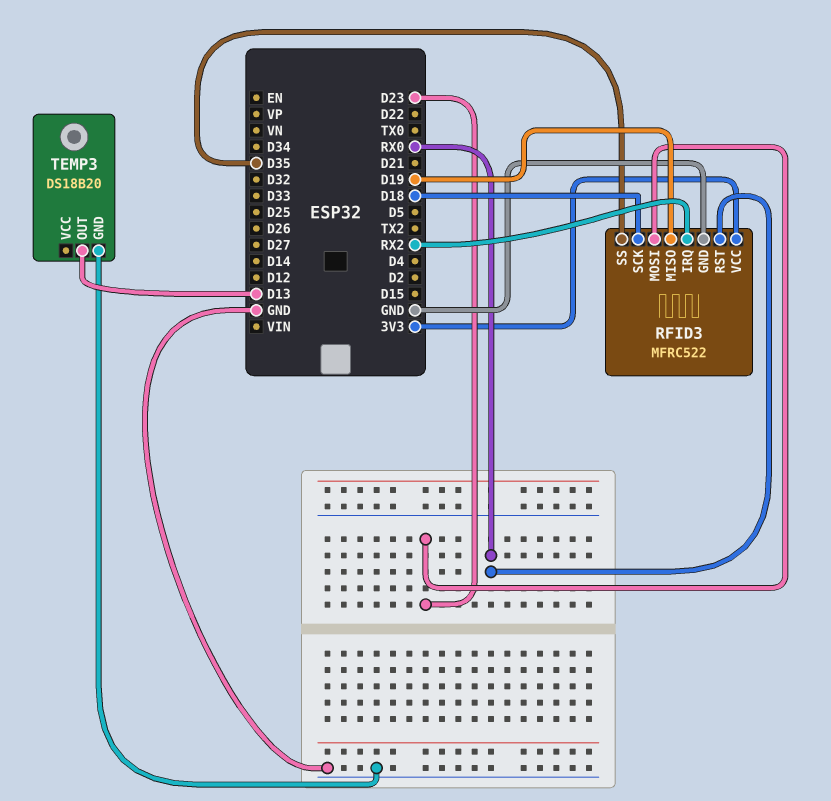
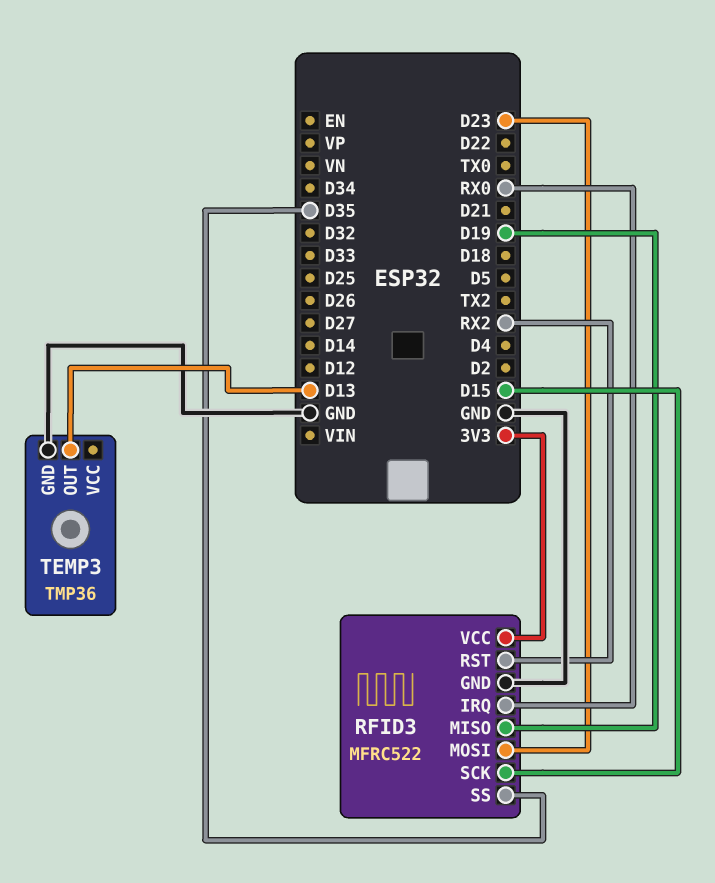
RFID3 pin IRQ: RX2 -> RX0
RFID3 pin RST: RX0 -> RX2
RFID3 pin SCK: D18 -> D15
TEMP3: DS18B20 -> TMP36

